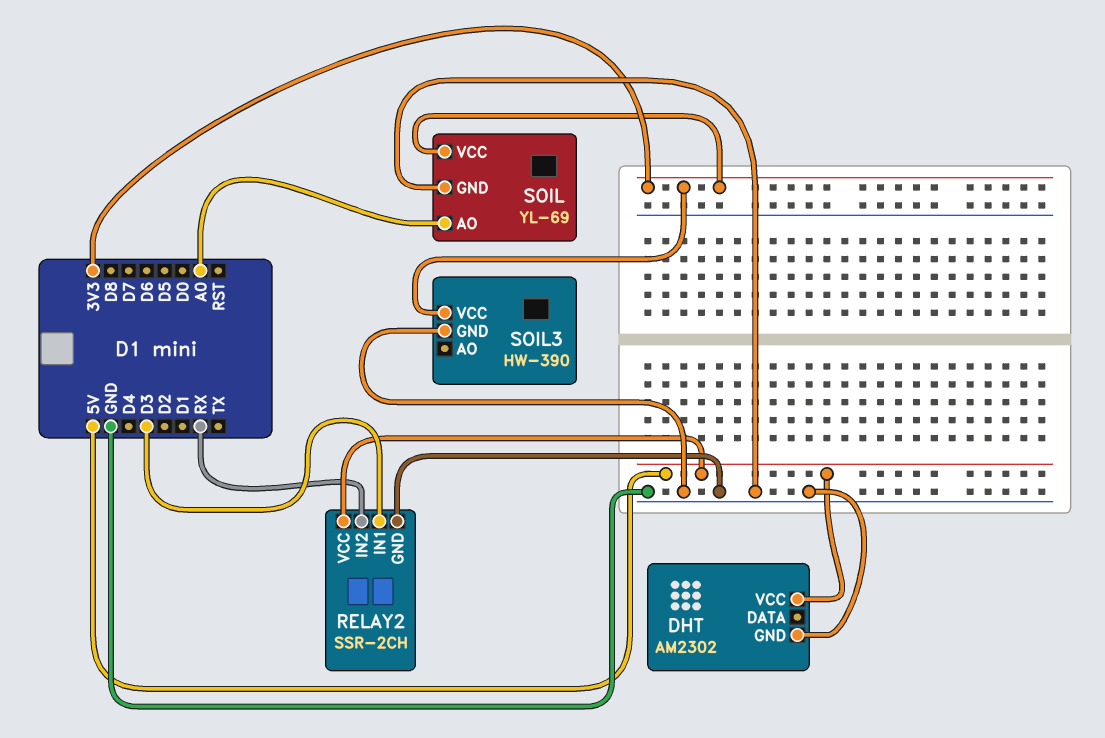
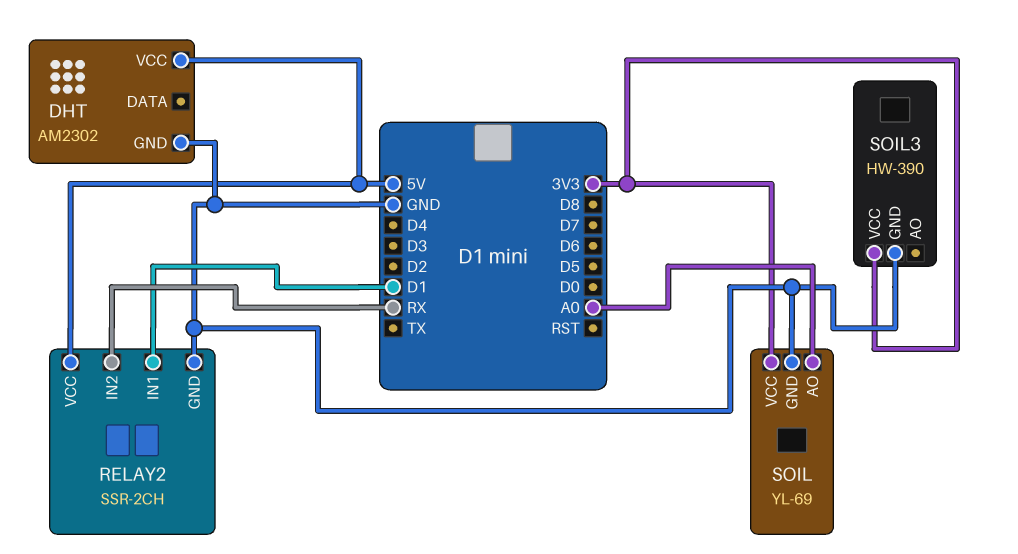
RELAY2 pin IN1: D3 -> D1

